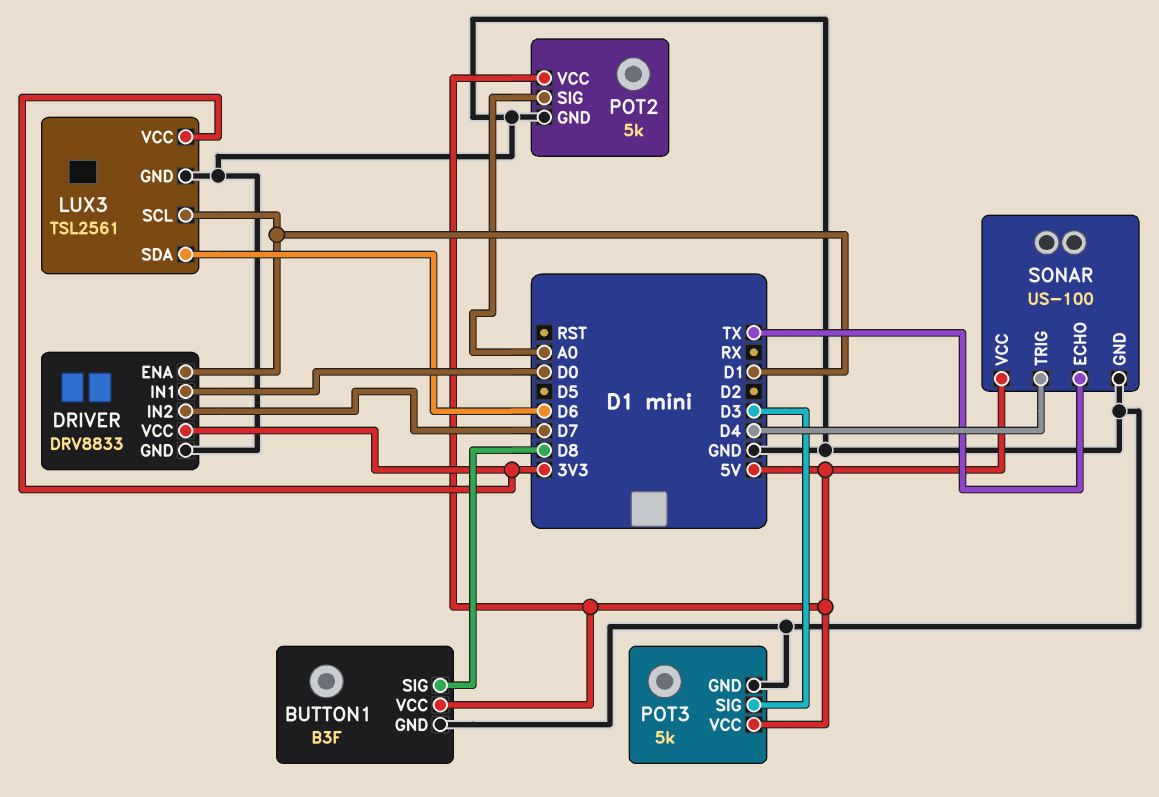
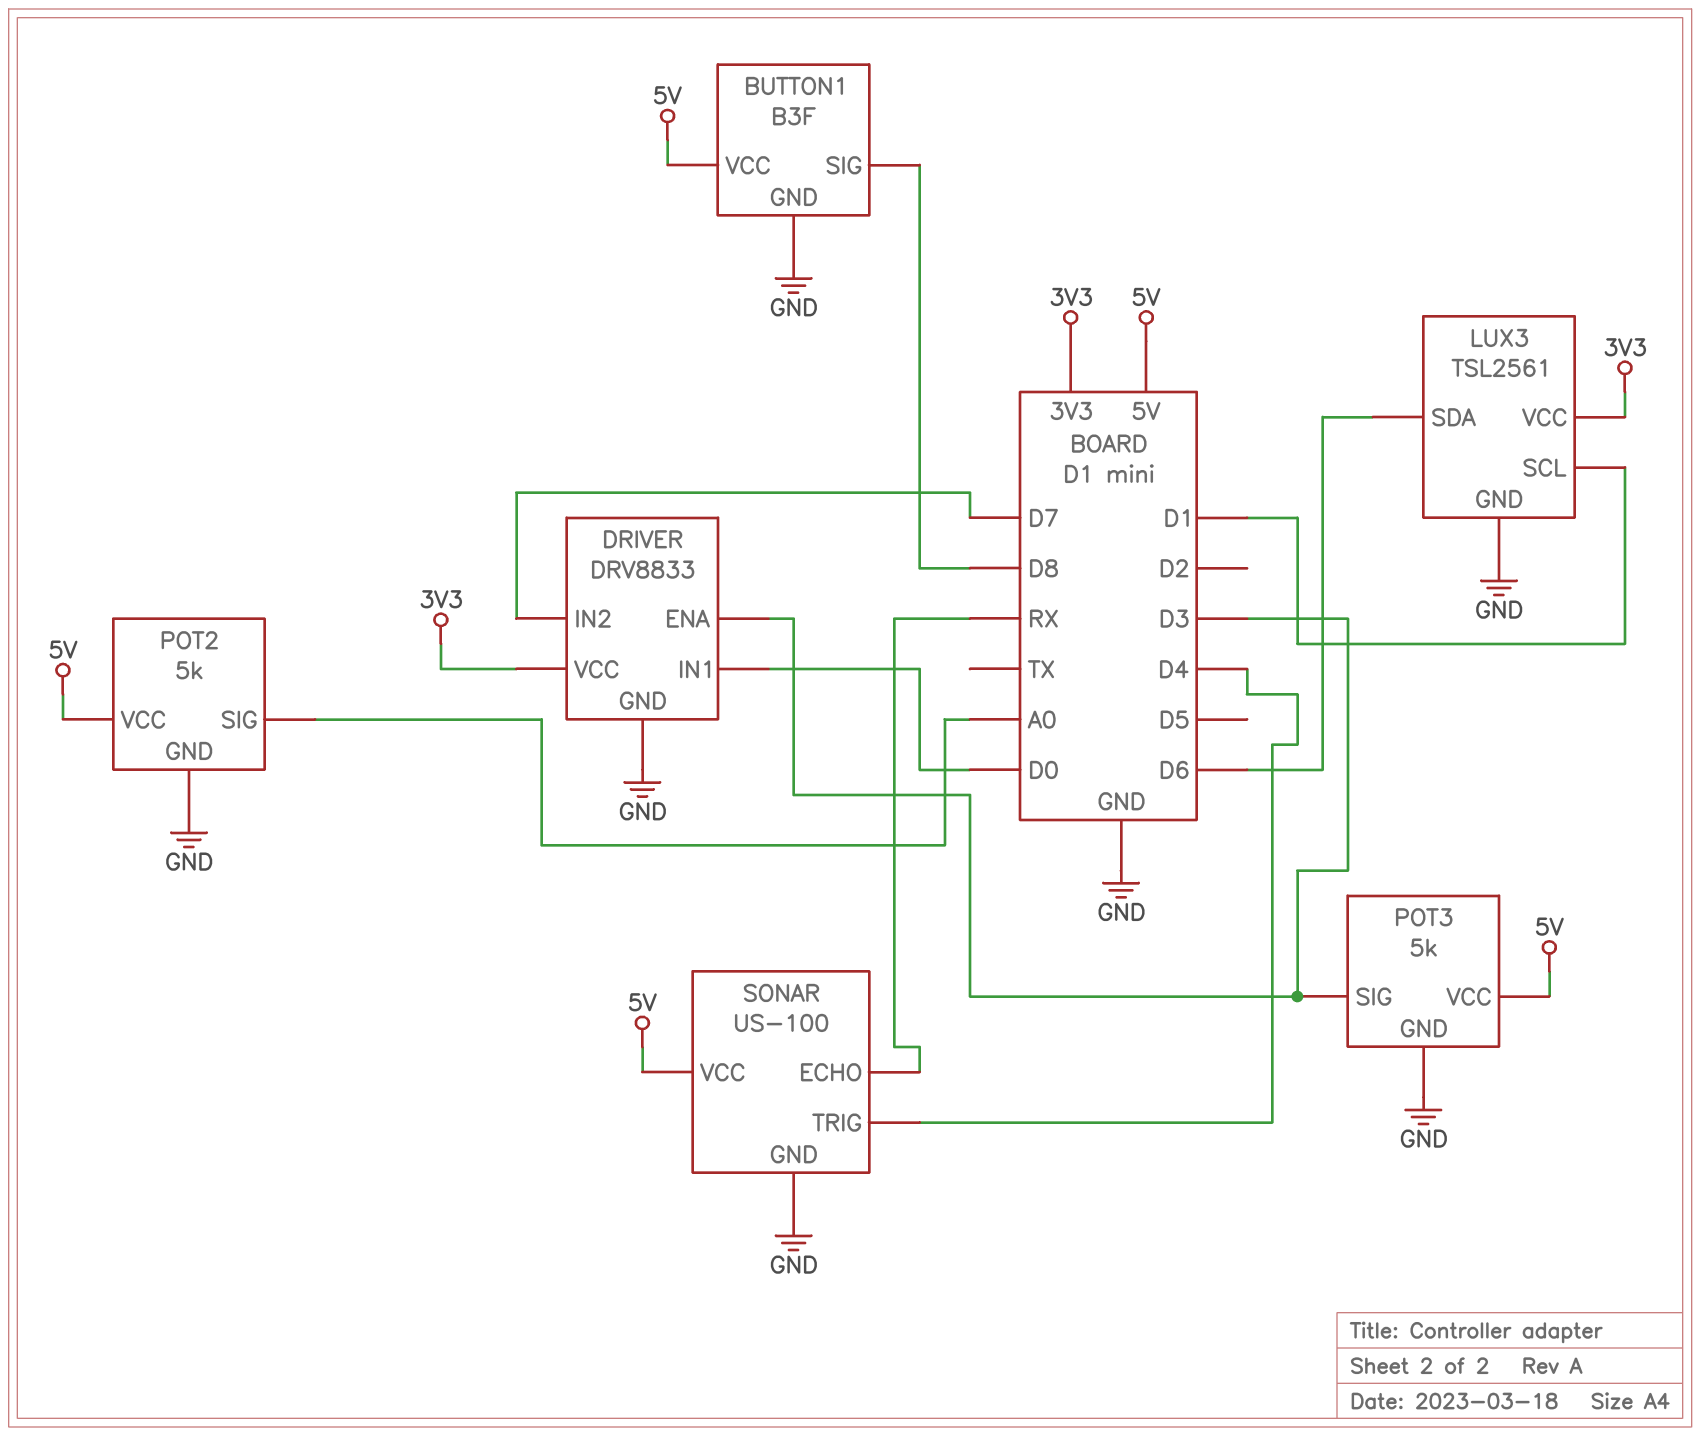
DRIVER pin ENA: D1 -> D3
SONAR pin ECHO: TX -> RX

